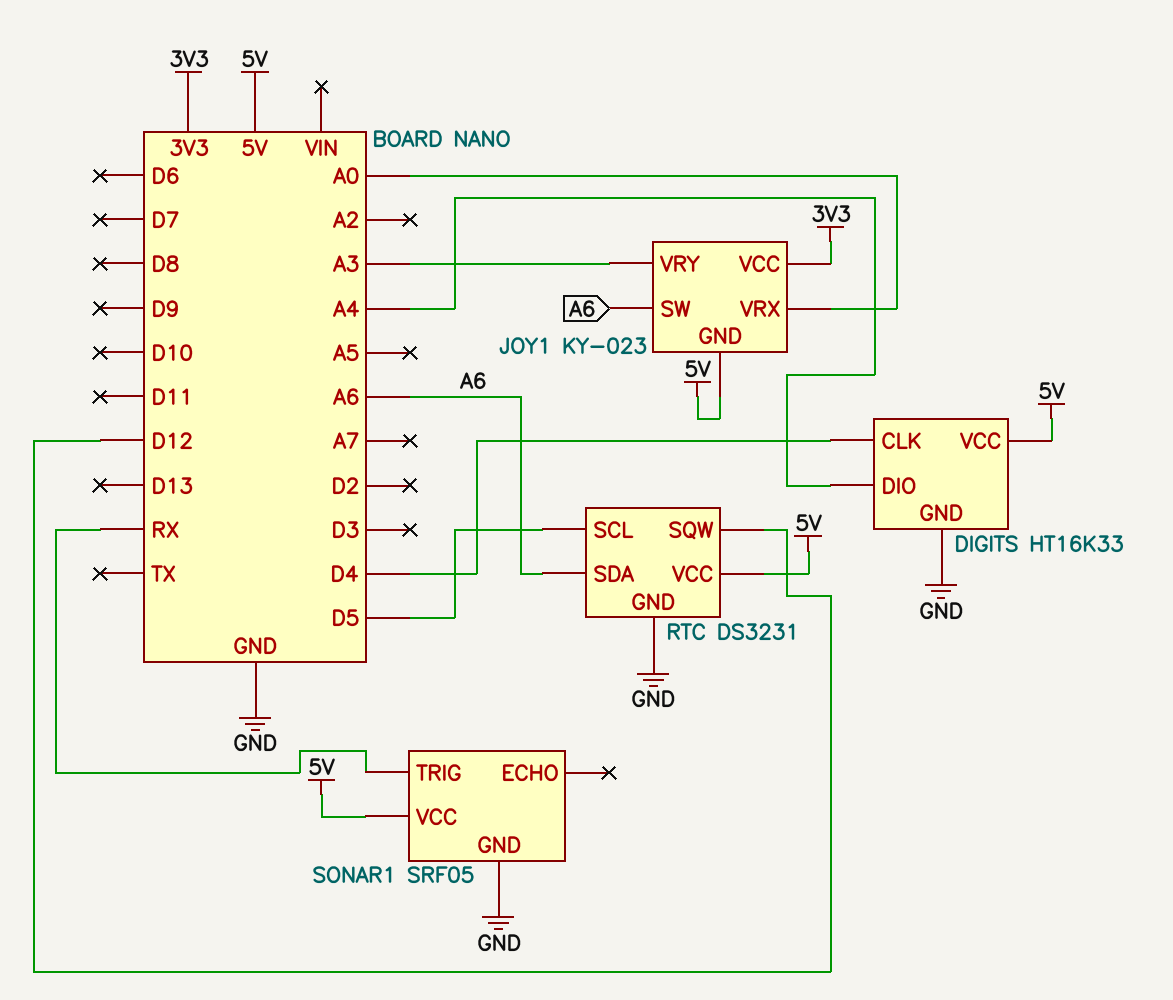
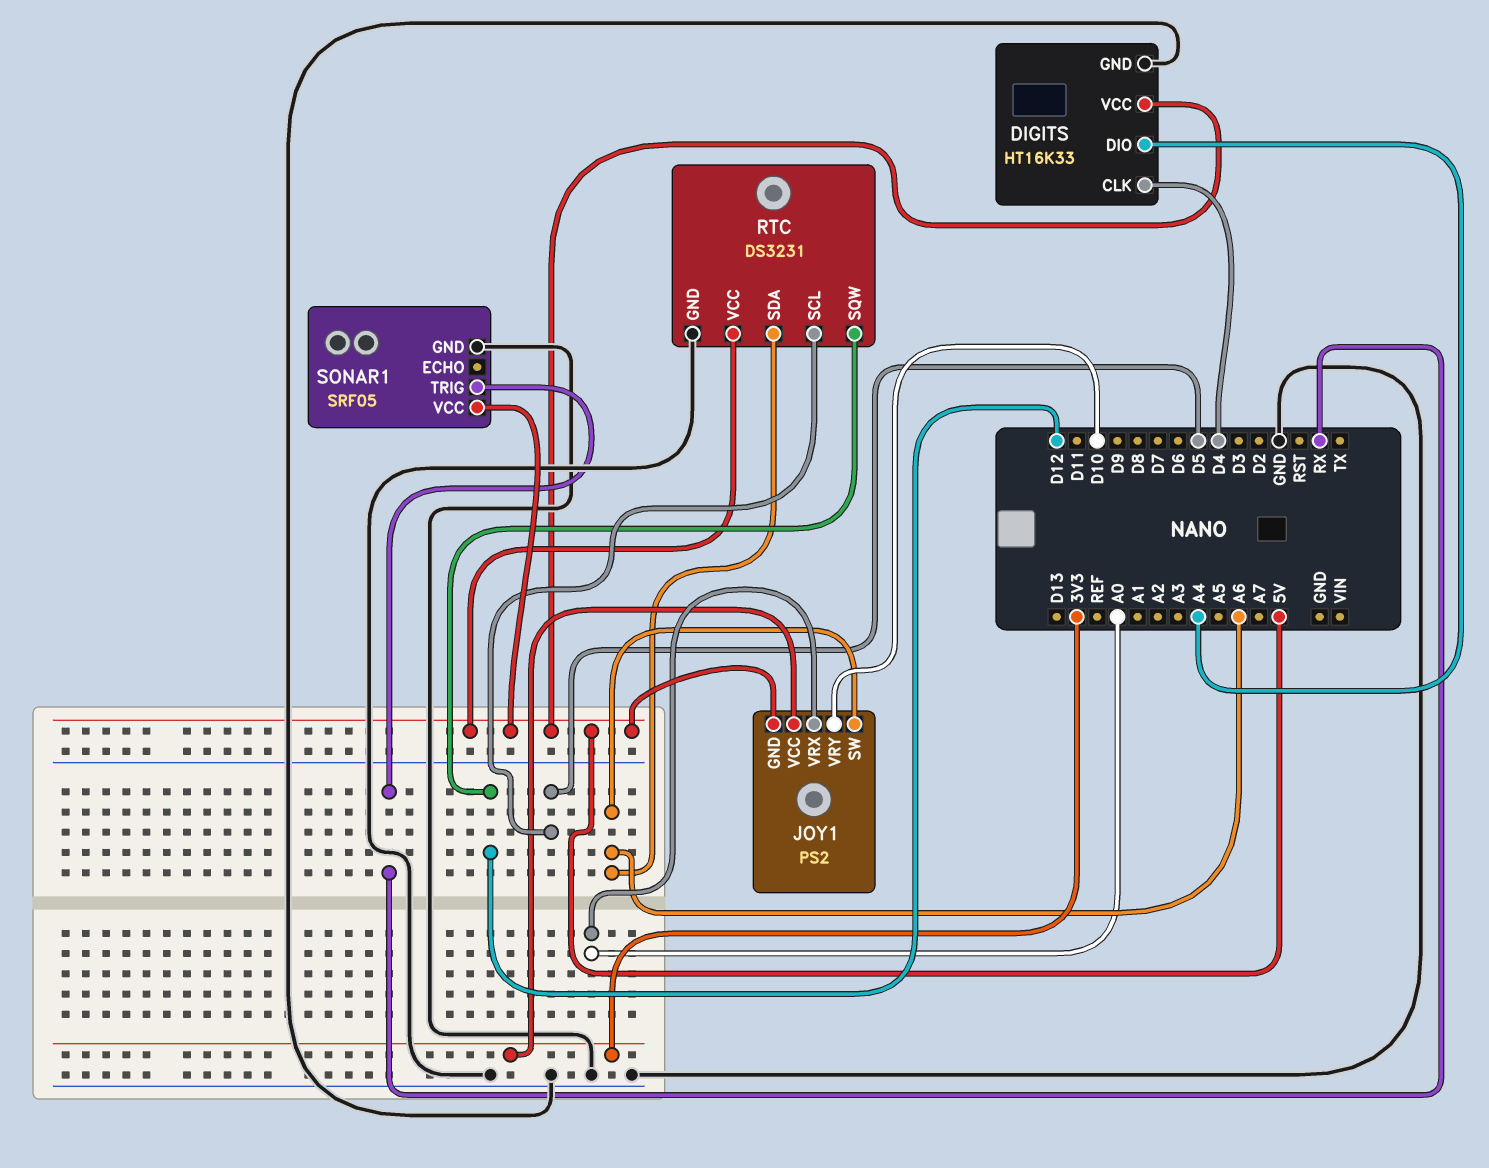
JOY1: KY-023 -> PS2
JOY1 pin VRY: A3 -> D10

